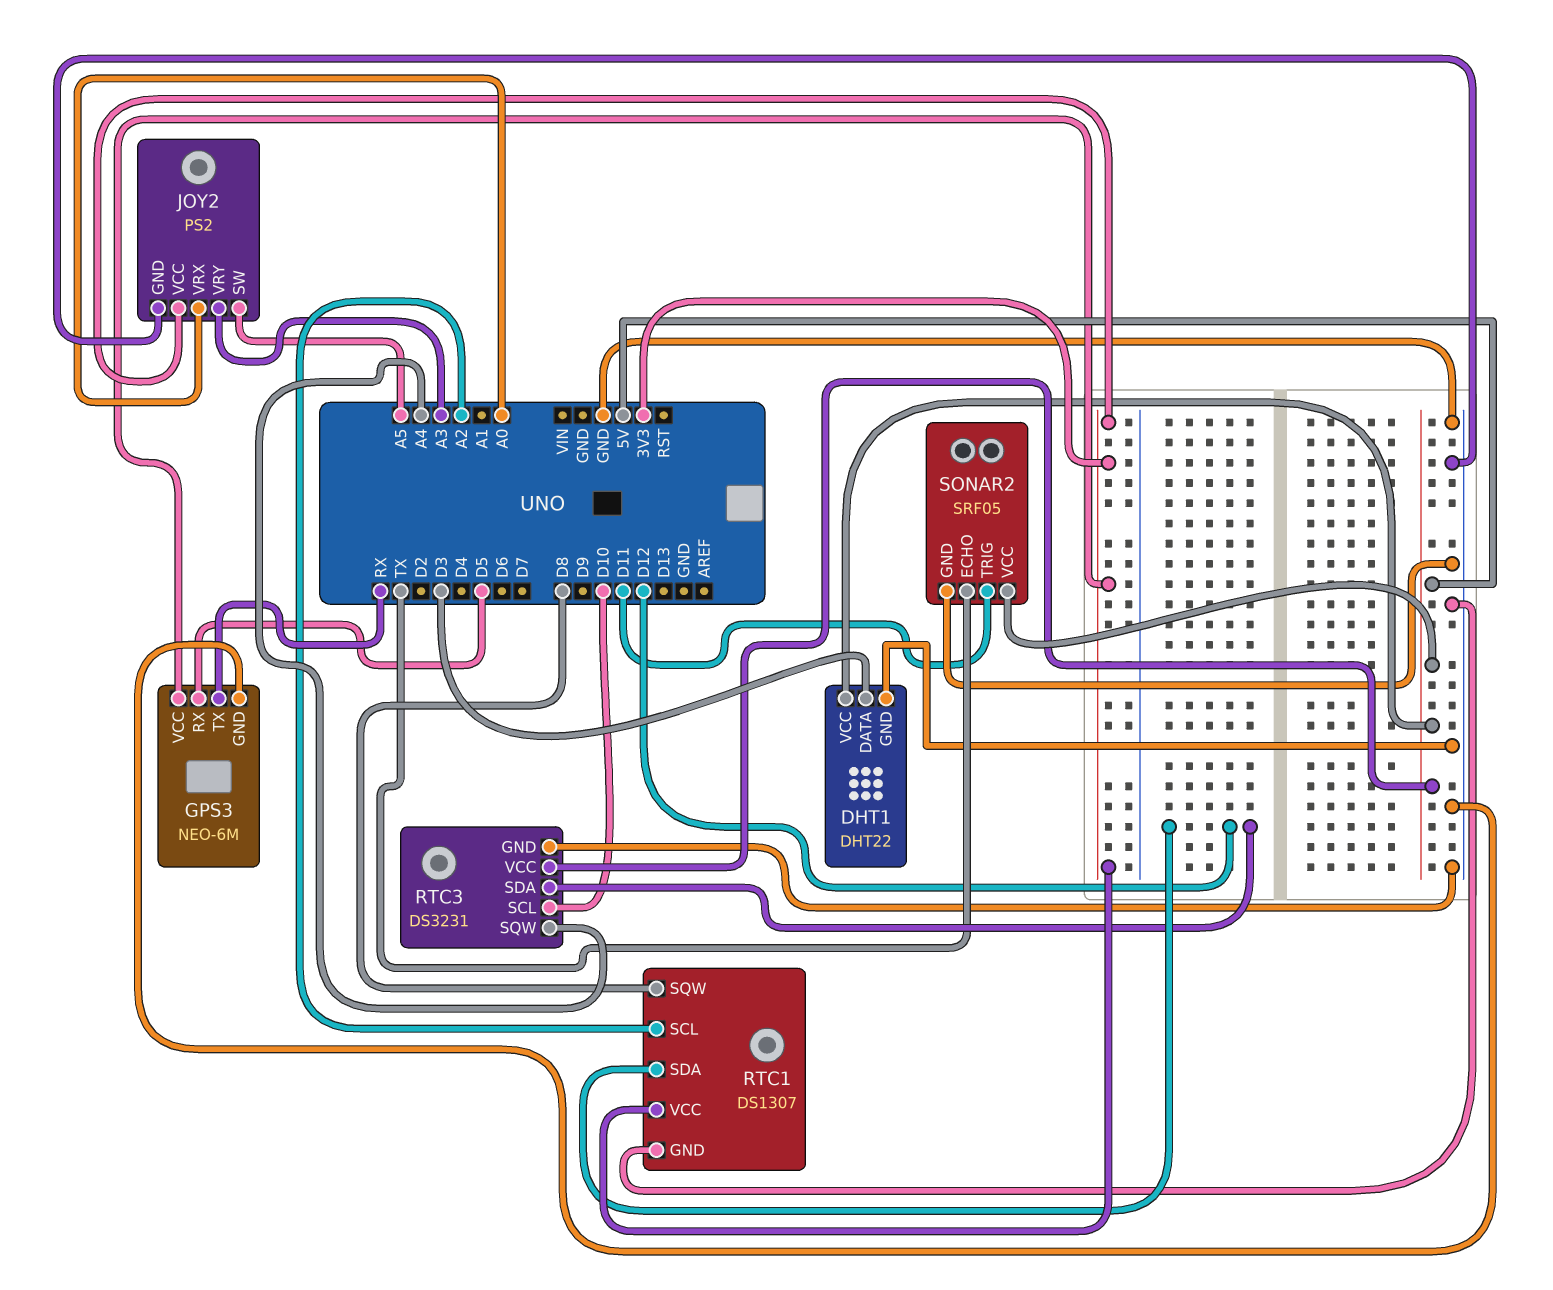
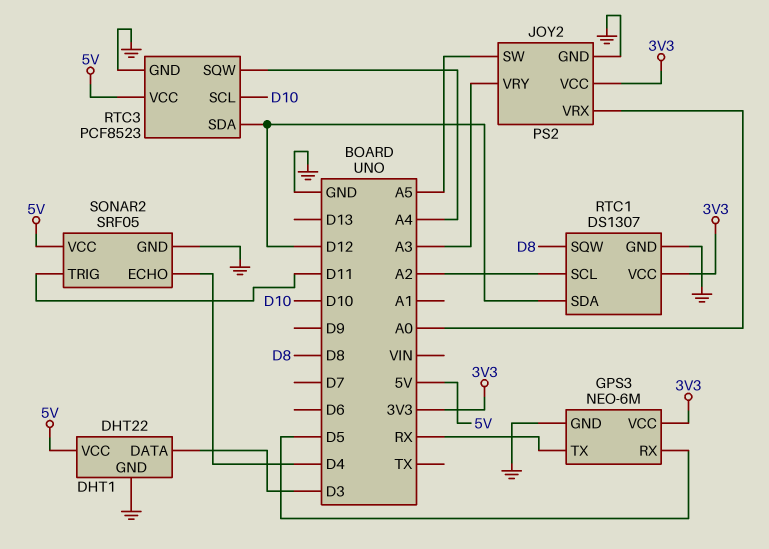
RTC3: DS3231 -> PCF8523
SONAR2 pin ECHO: TX -> D4

